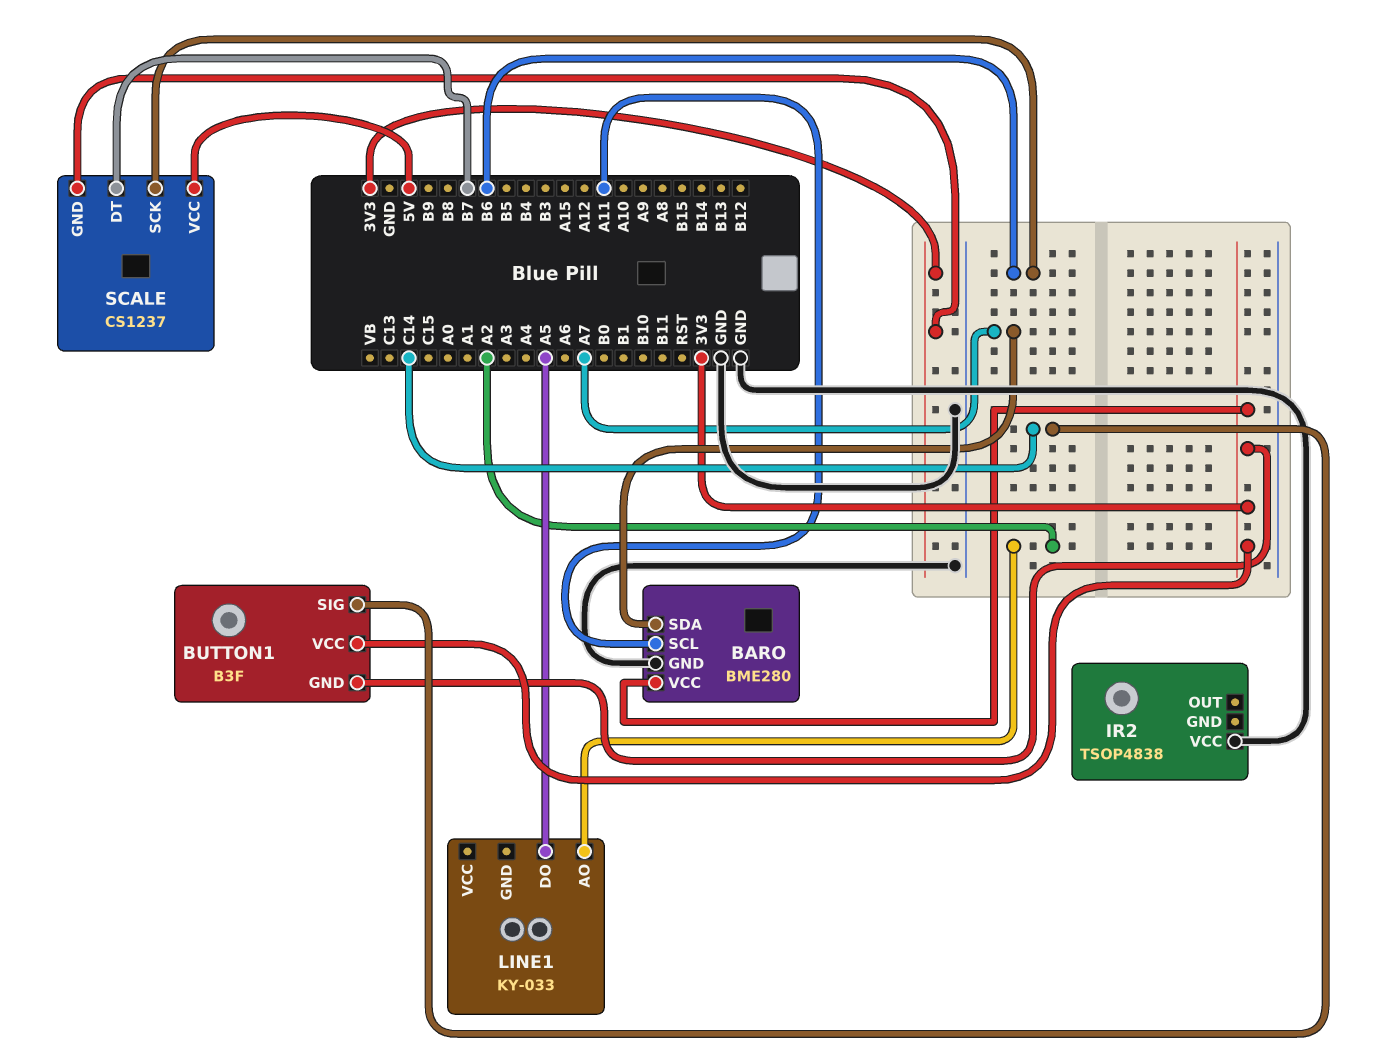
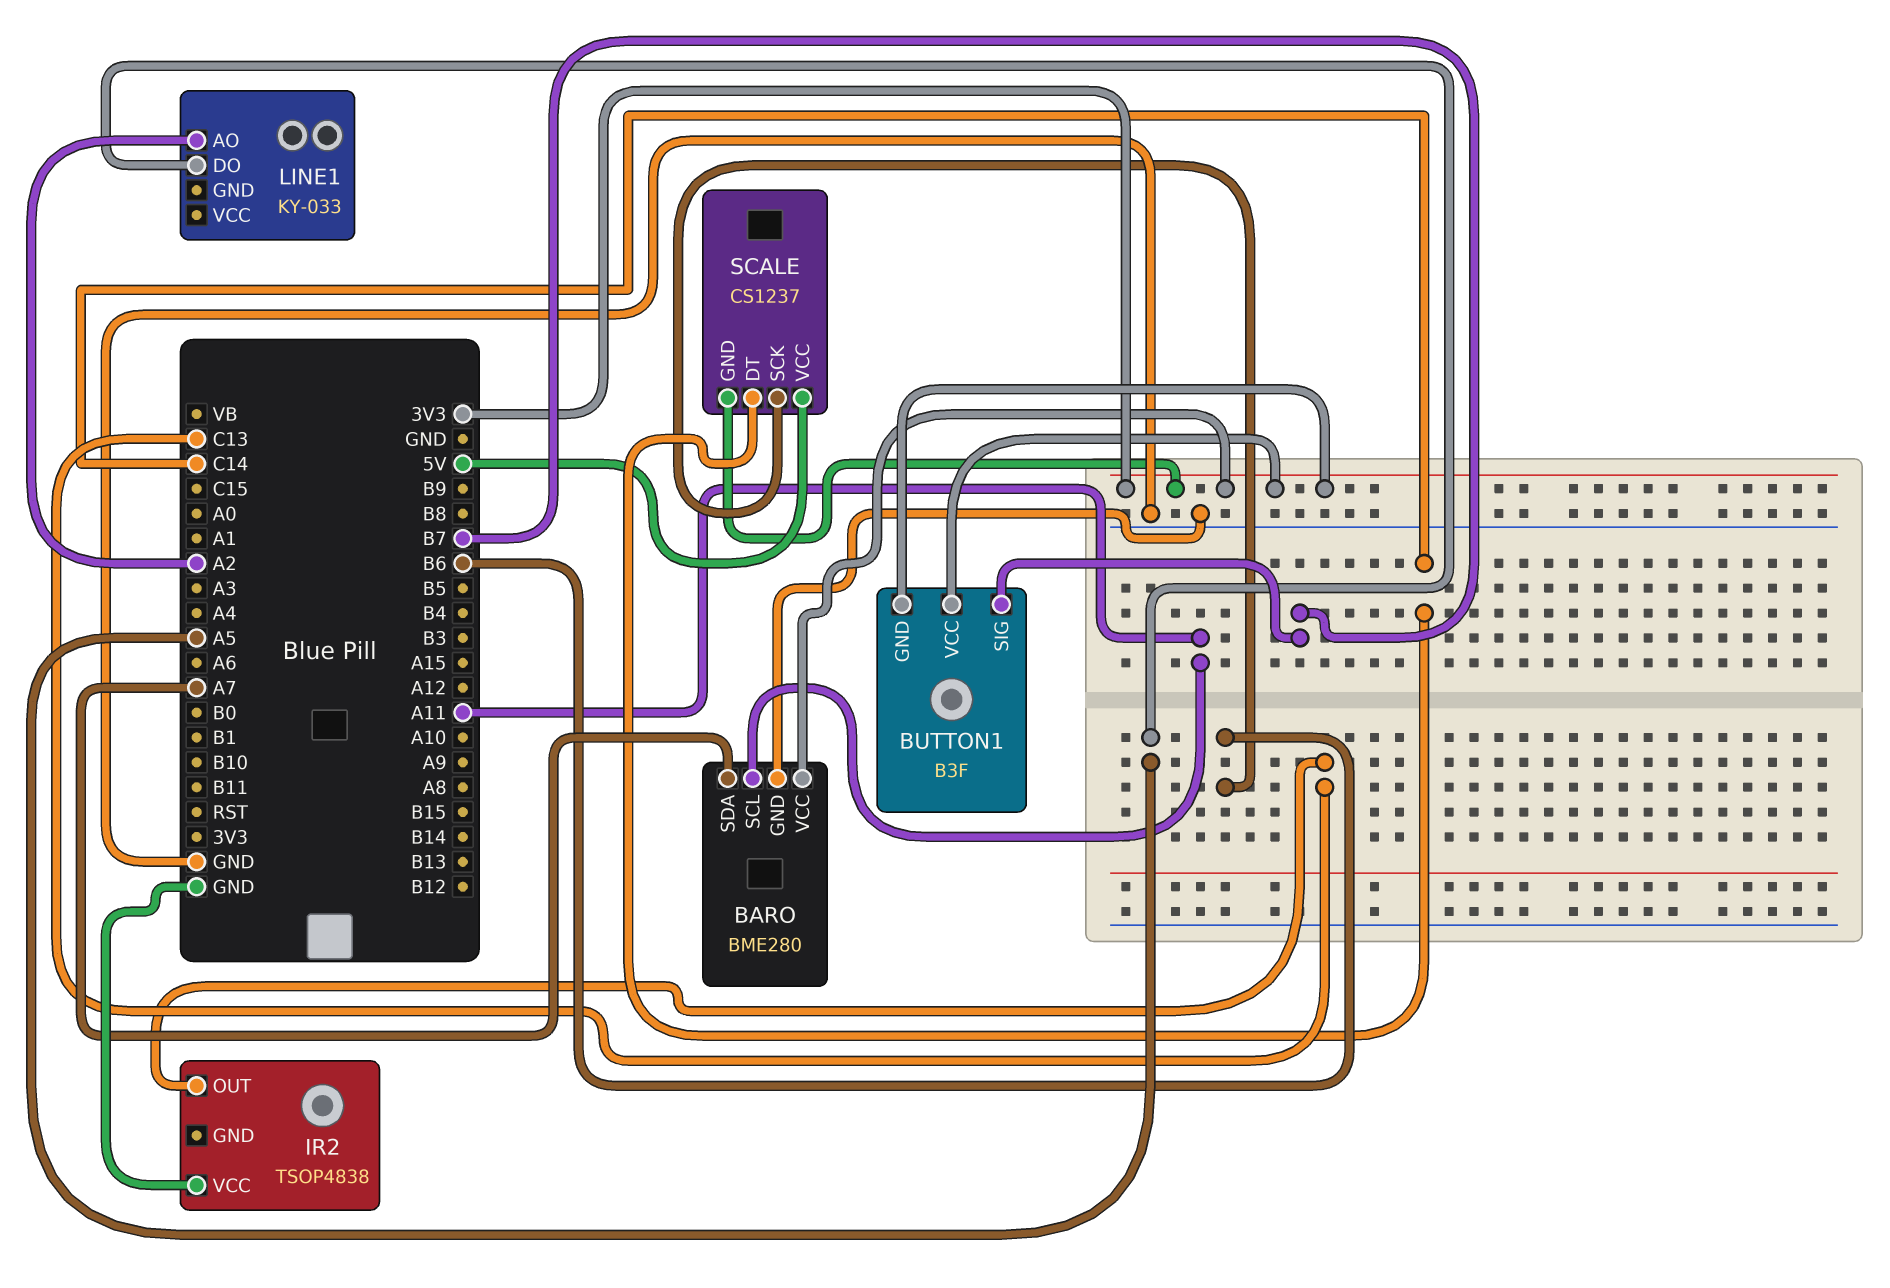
BUTTON1 pin SIG: C14 -> B7
IR2 pin OUT: none -> C13
SCALE pin DT: B7 -> C14

